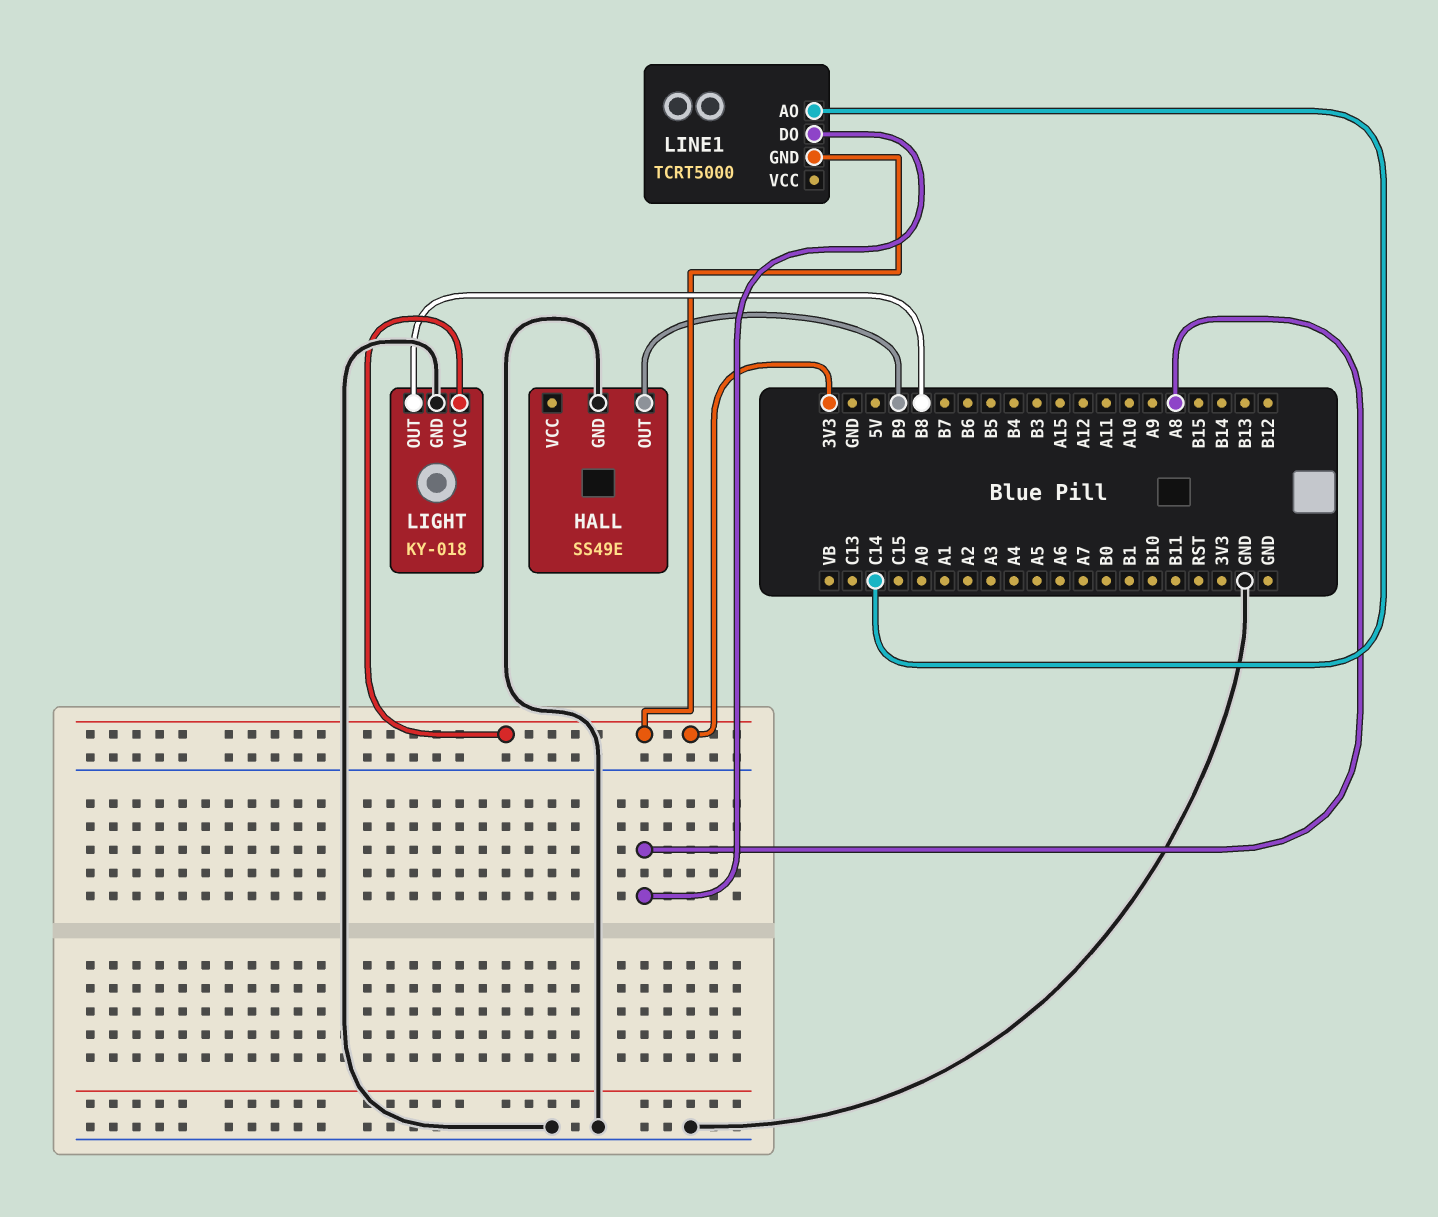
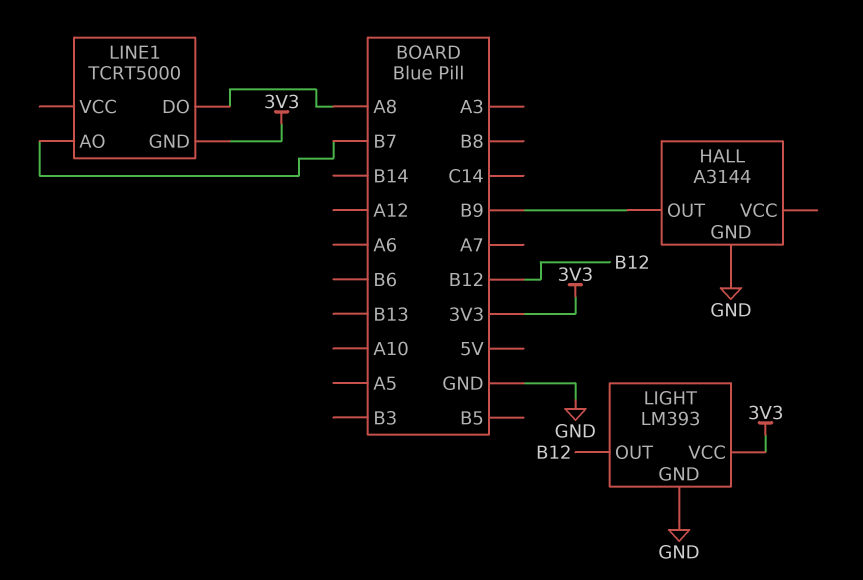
HALL: SS49E -> A3144
LIGHT: KY-018 -> LM393
LIGHT pin OUT: B8 -> B12
LINE1 pin AO: C14 -> B7

